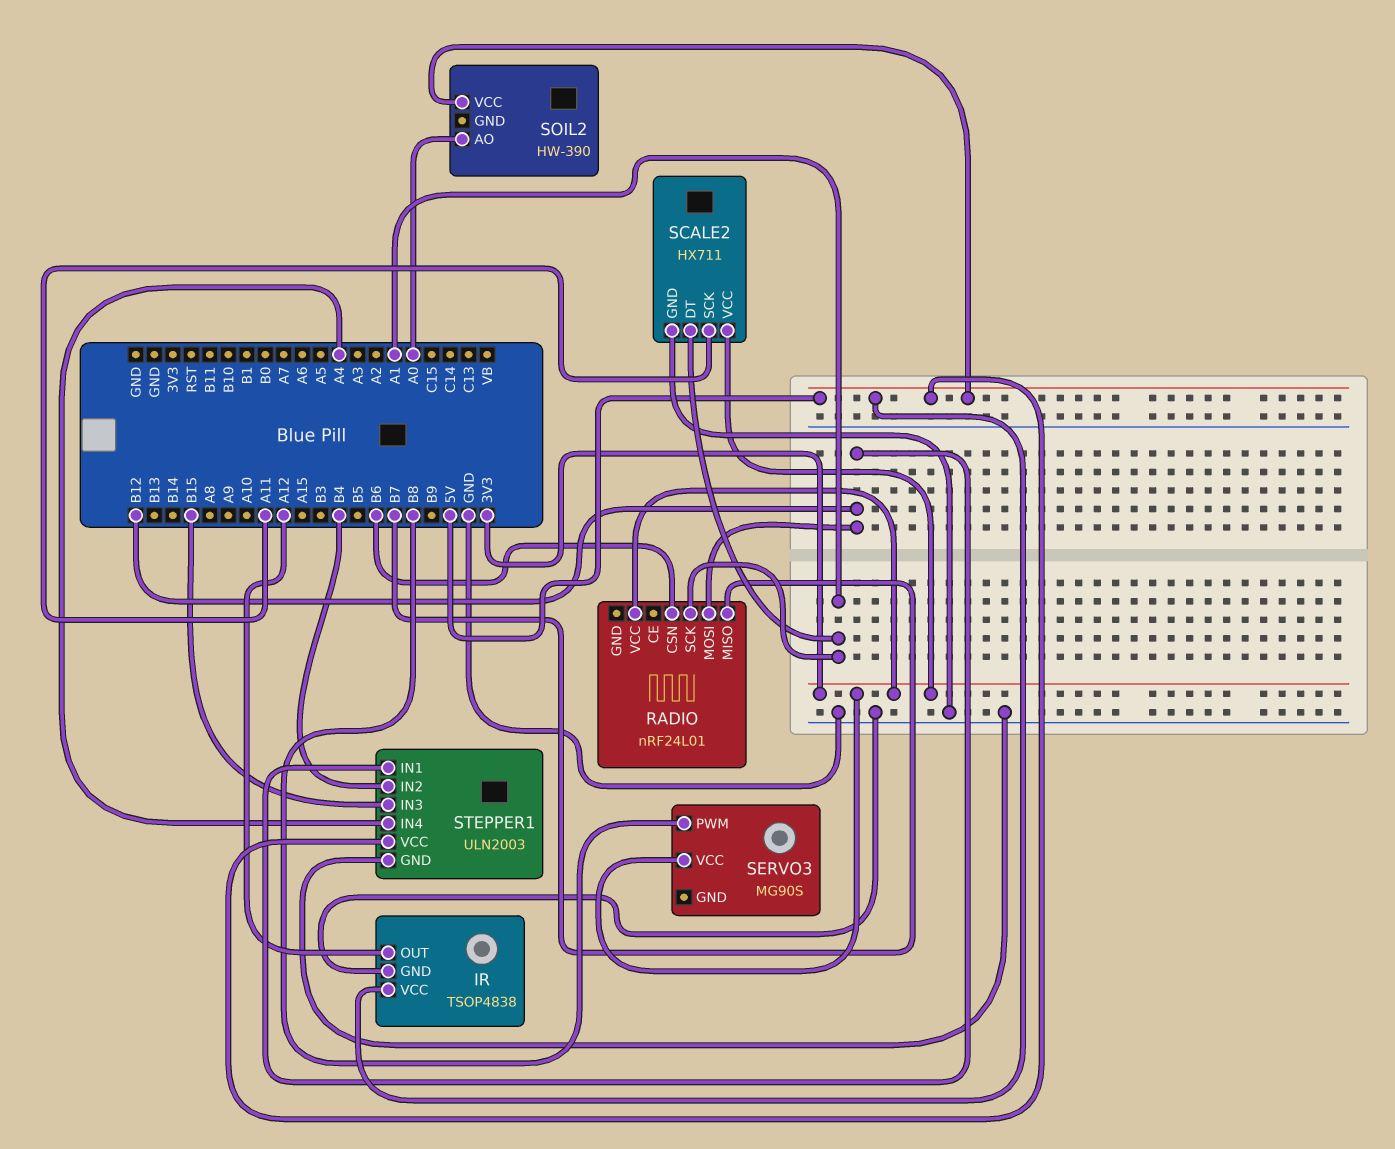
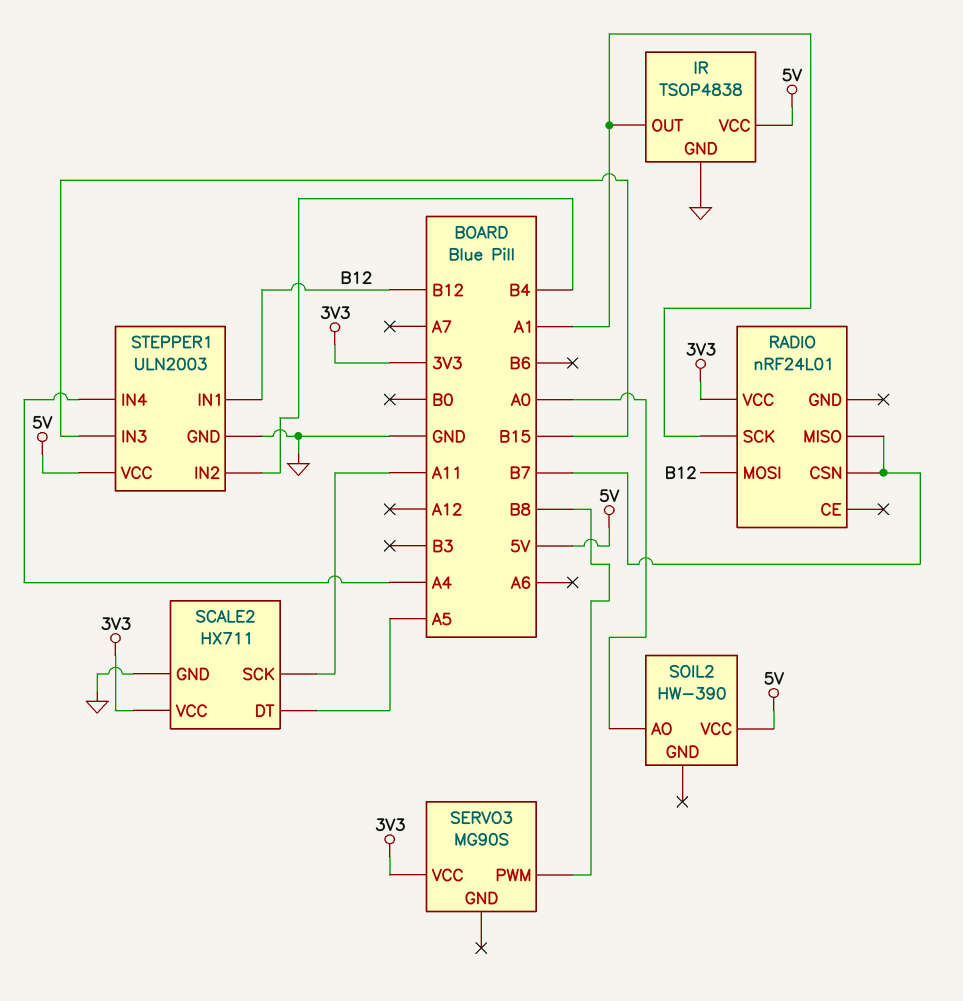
IR pin OUT: A12 -> A1
RADIO pin CSN: B6 -> B7
SCALE2 pin DT: A1 -> A5

